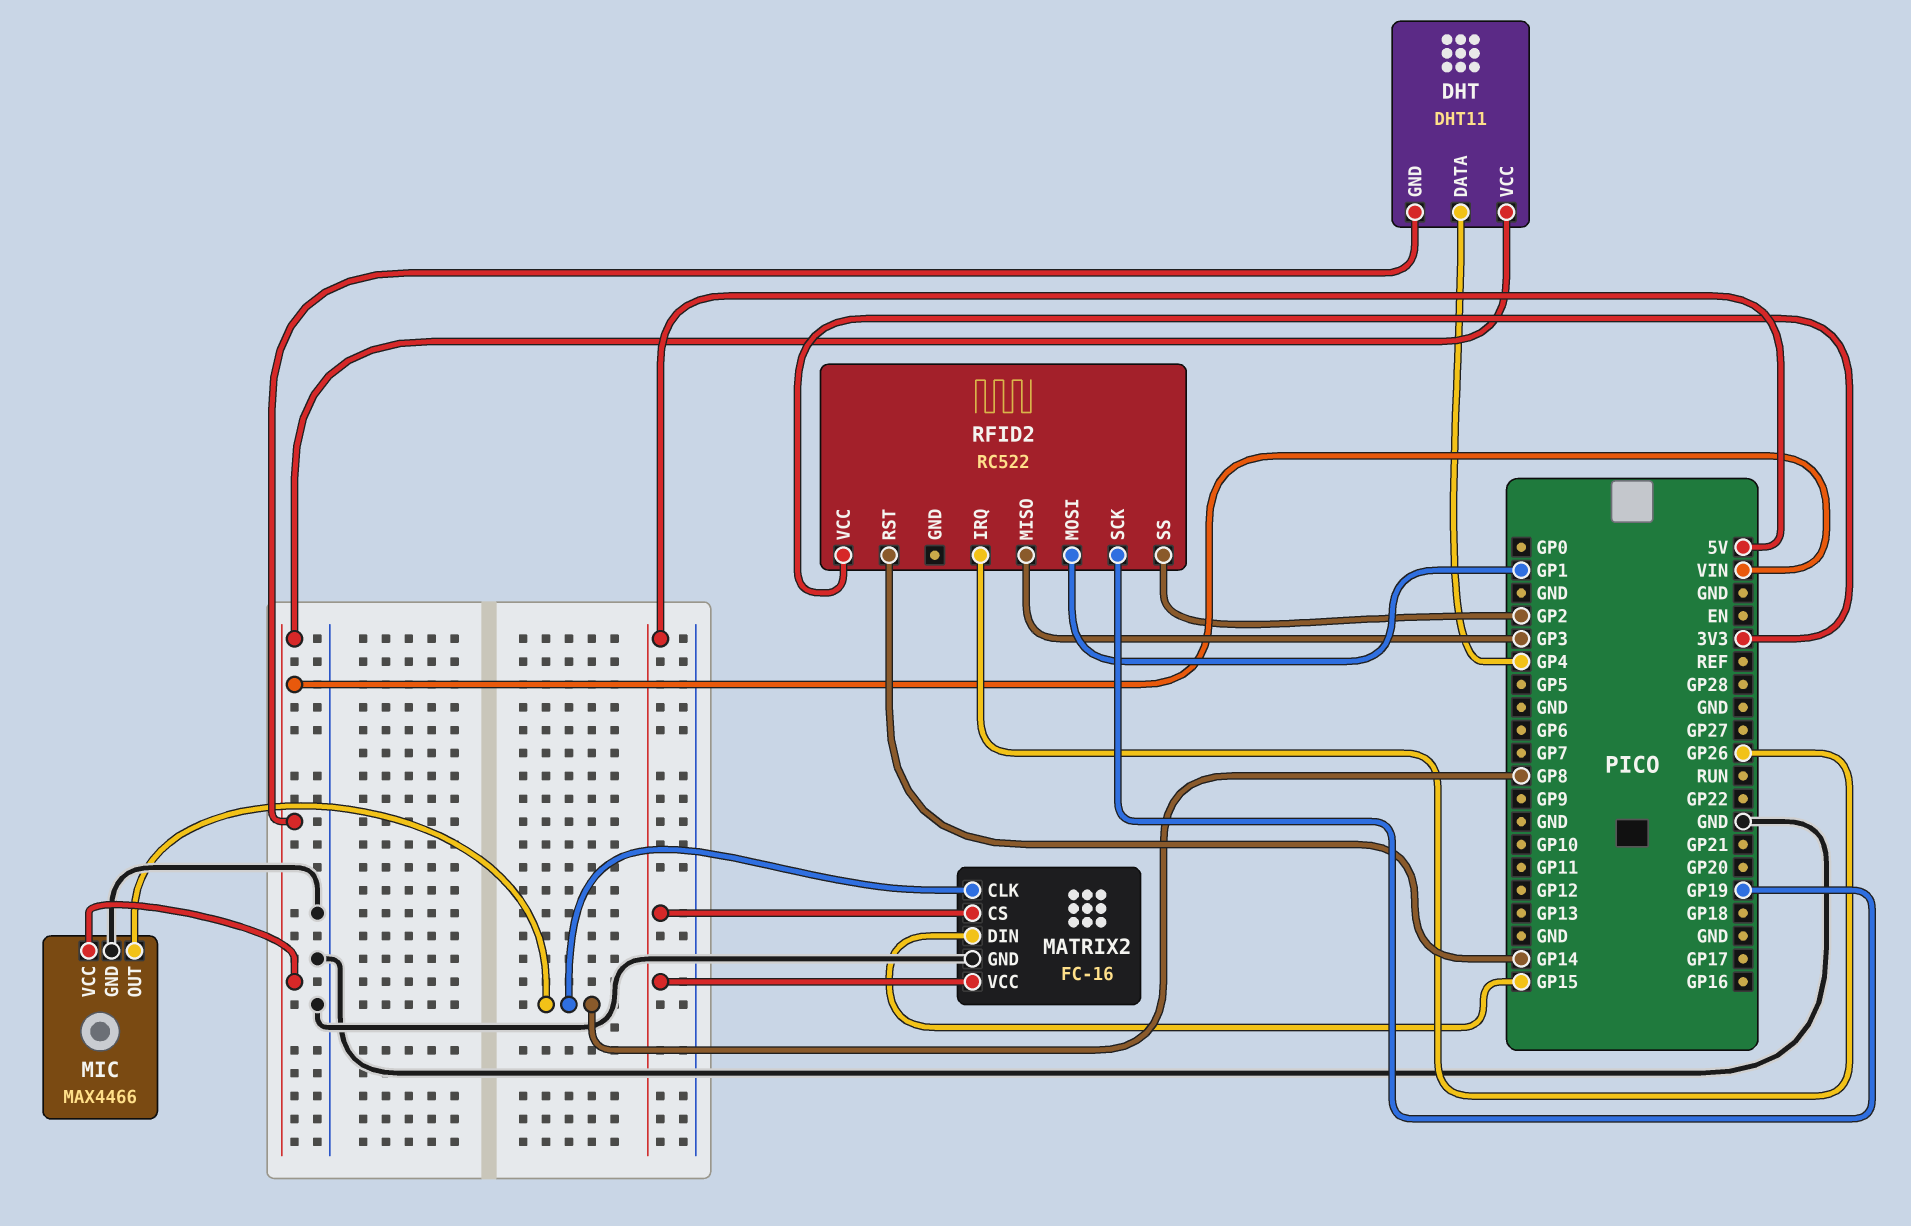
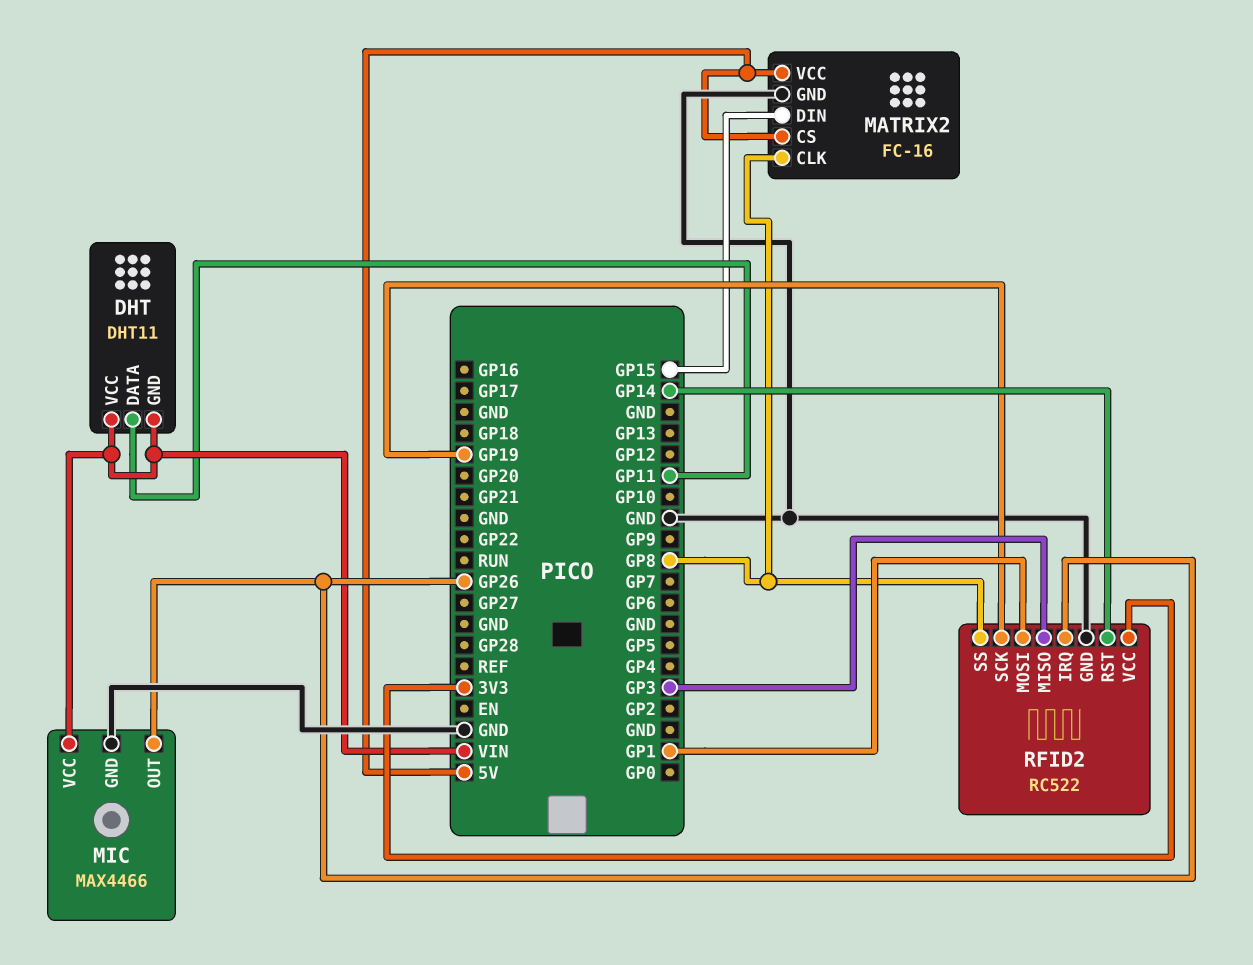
DHT pin DATA: GP4 -> GP11
MIC pin OUT: GP8 -> GP26
RFID2 pin GND: none -> GND
RFID2 pin SS: GP2 -> GP8

